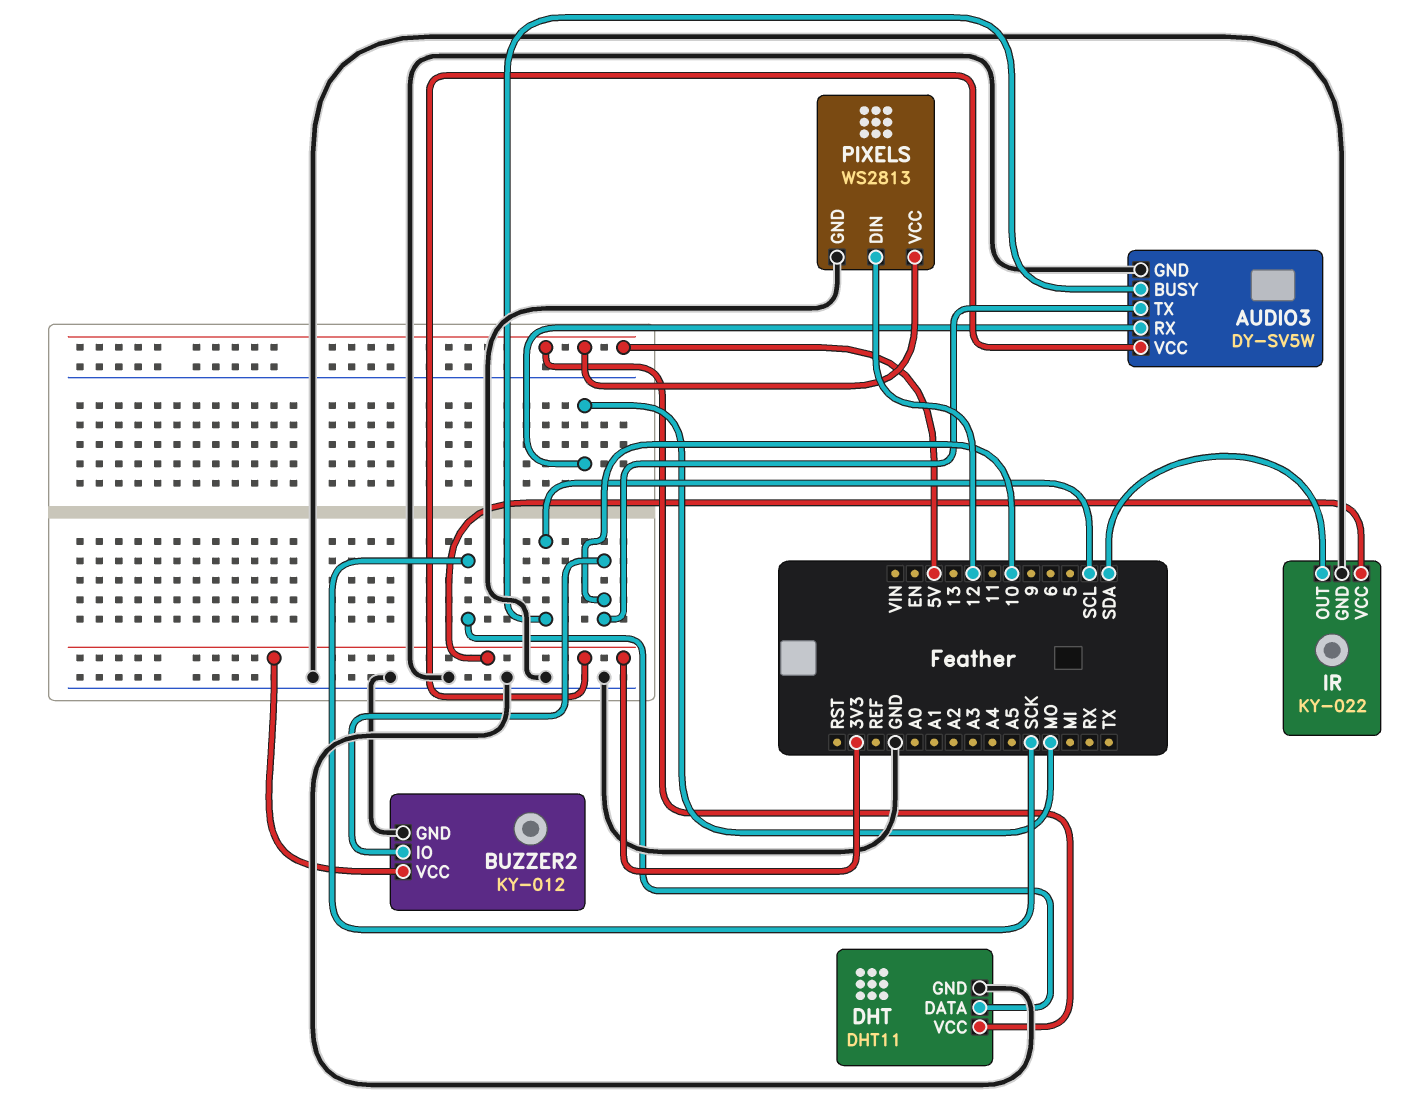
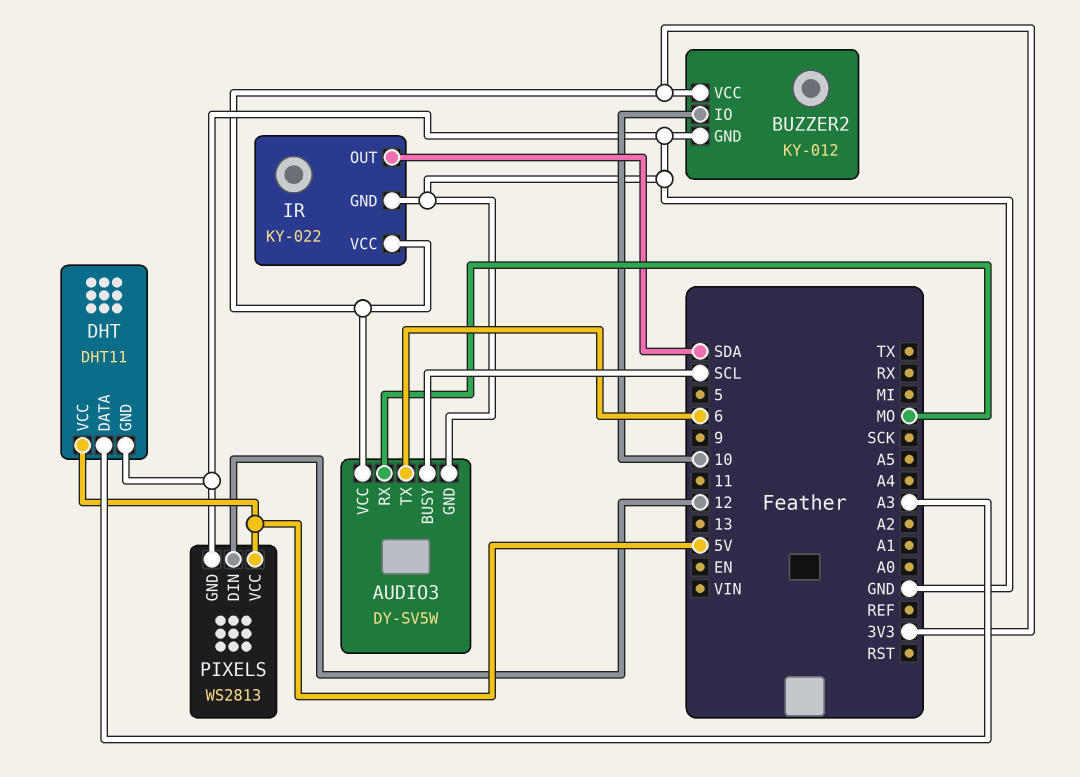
AUDIO3 pin TX: 10 -> 6
DHT pin DATA: SCK -> A3

